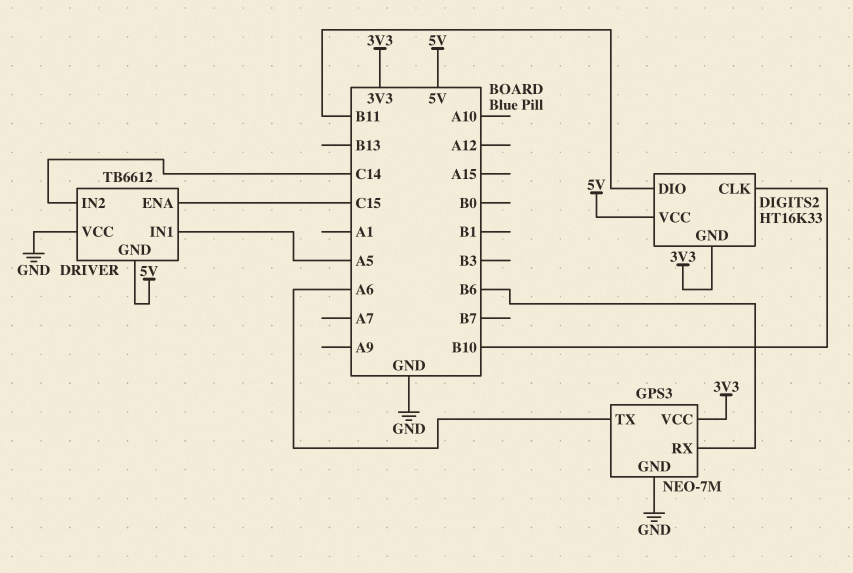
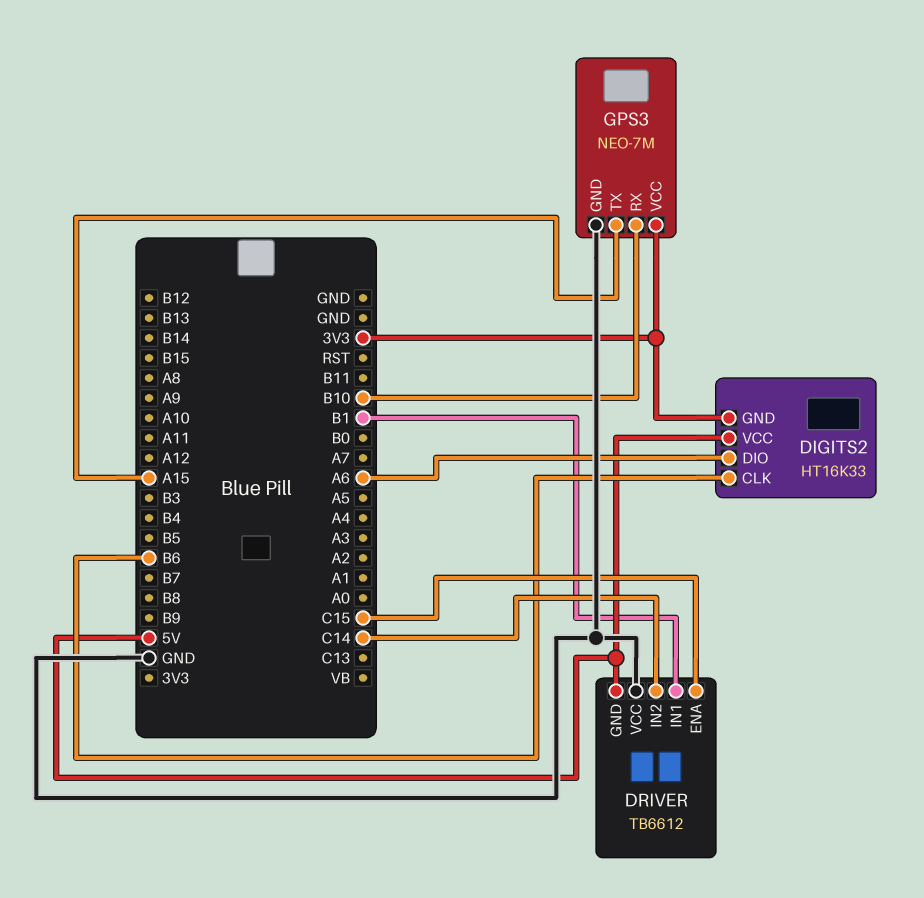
DIGITS2 pin CLK: B10 -> B6
DIGITS2 pin DIO: B11 -> A6
DRIVER pin IN1: A5 -> B1
GPS3 pin RX: B6 -> B10
GPS3 pin TX: A6 -> A15

